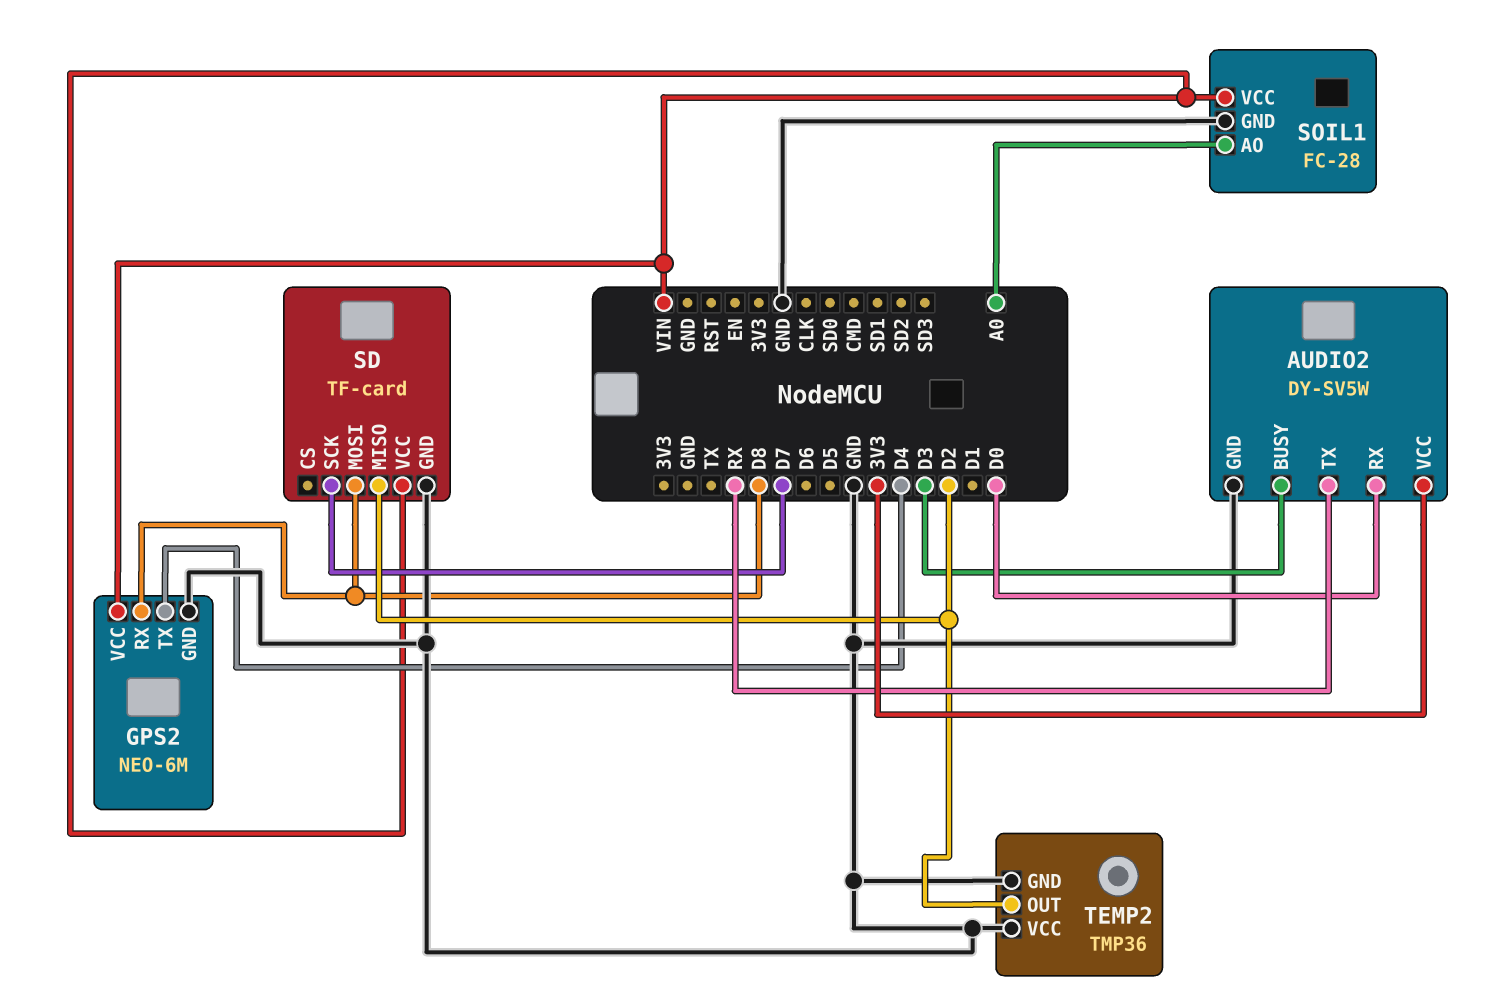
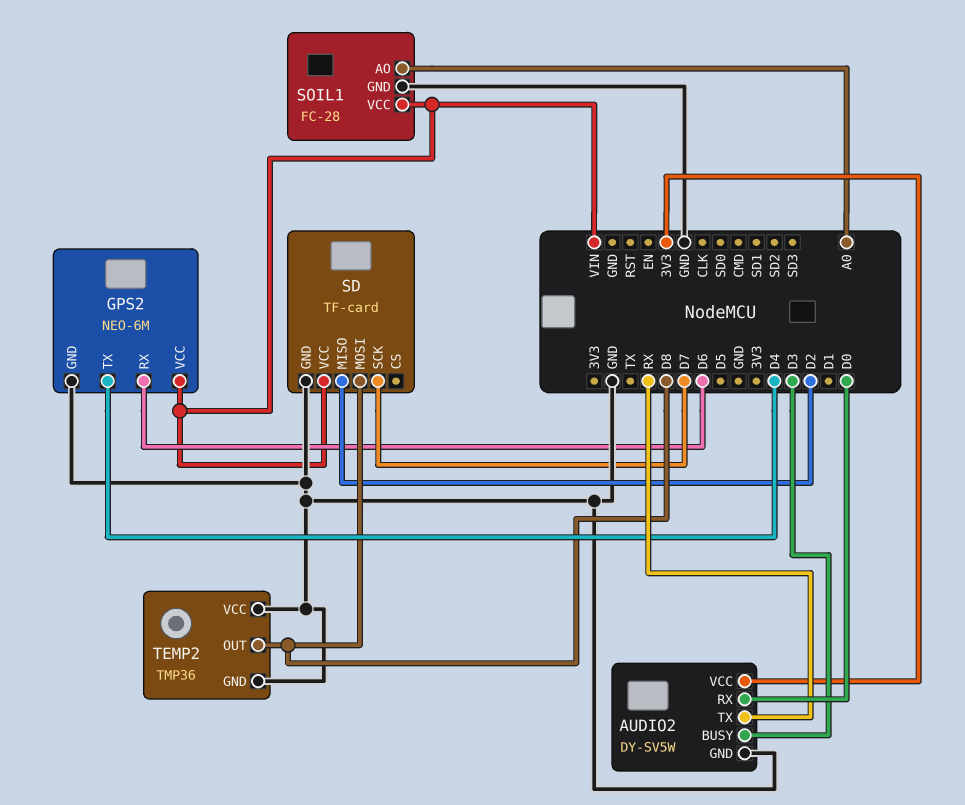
GPS2 pin RX: D8 -> D6
TEMP2 pin OUT: D2 -> D8

